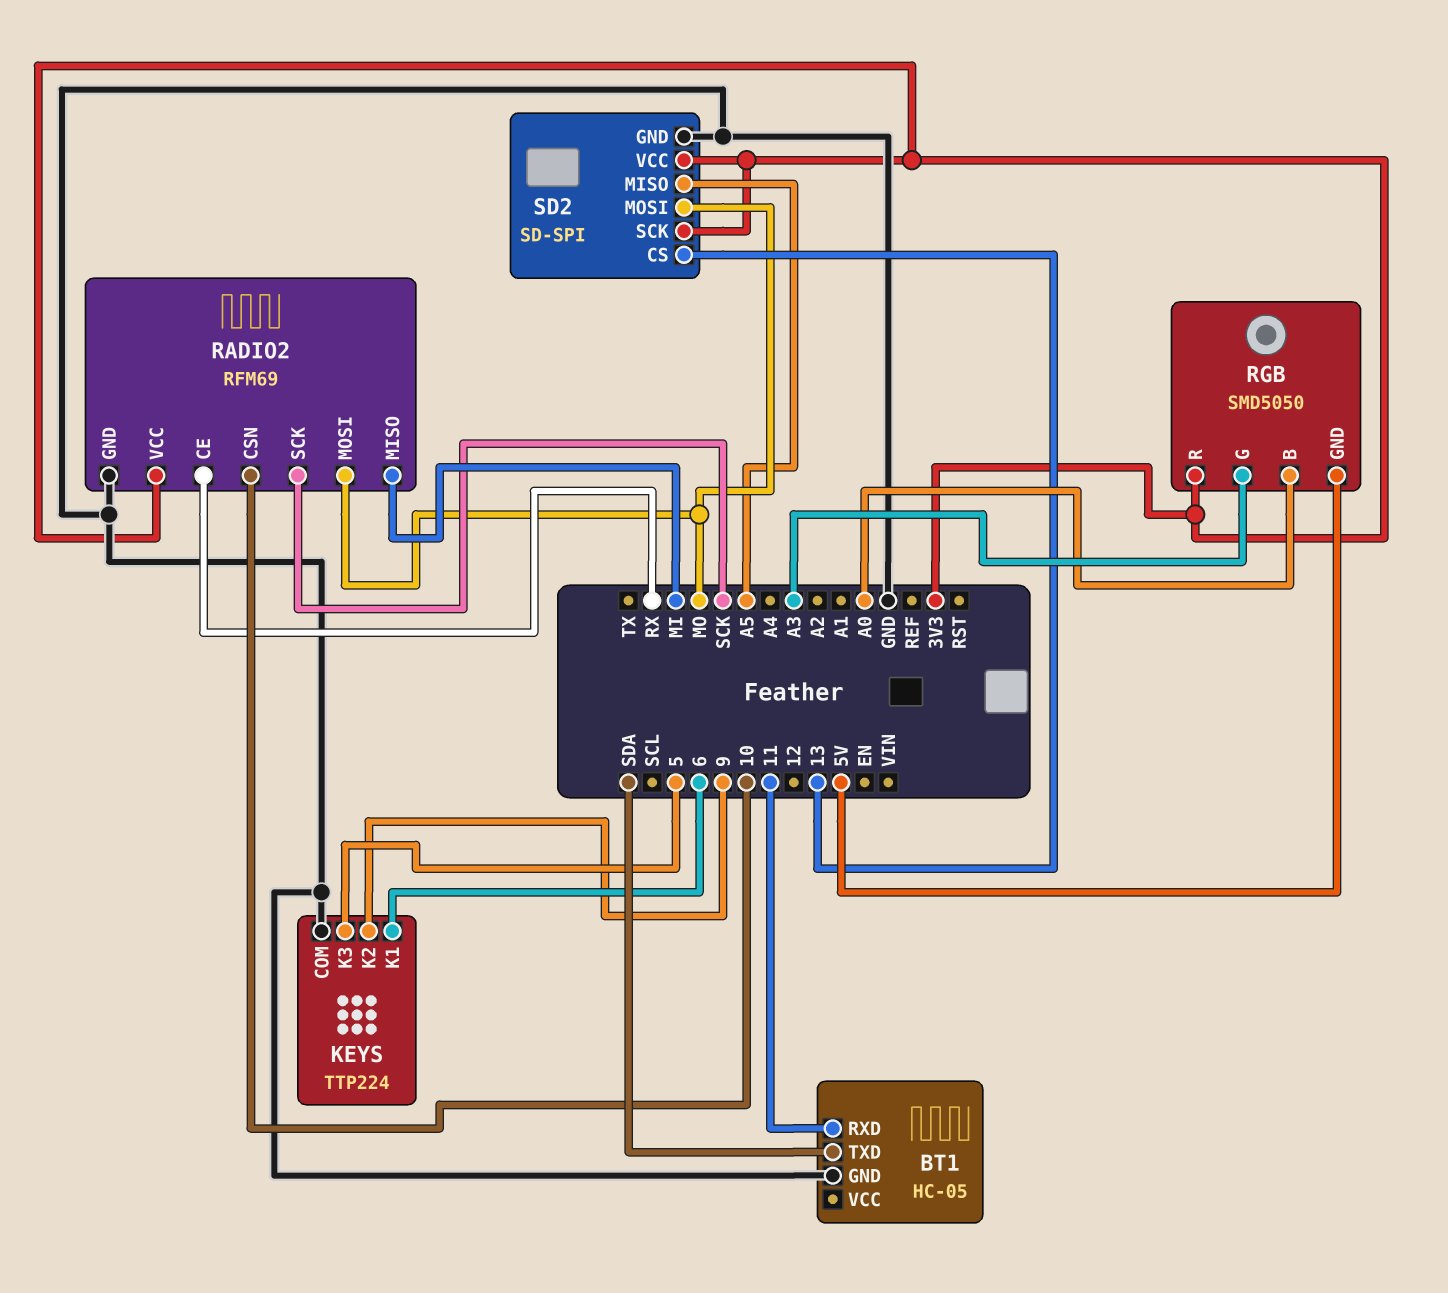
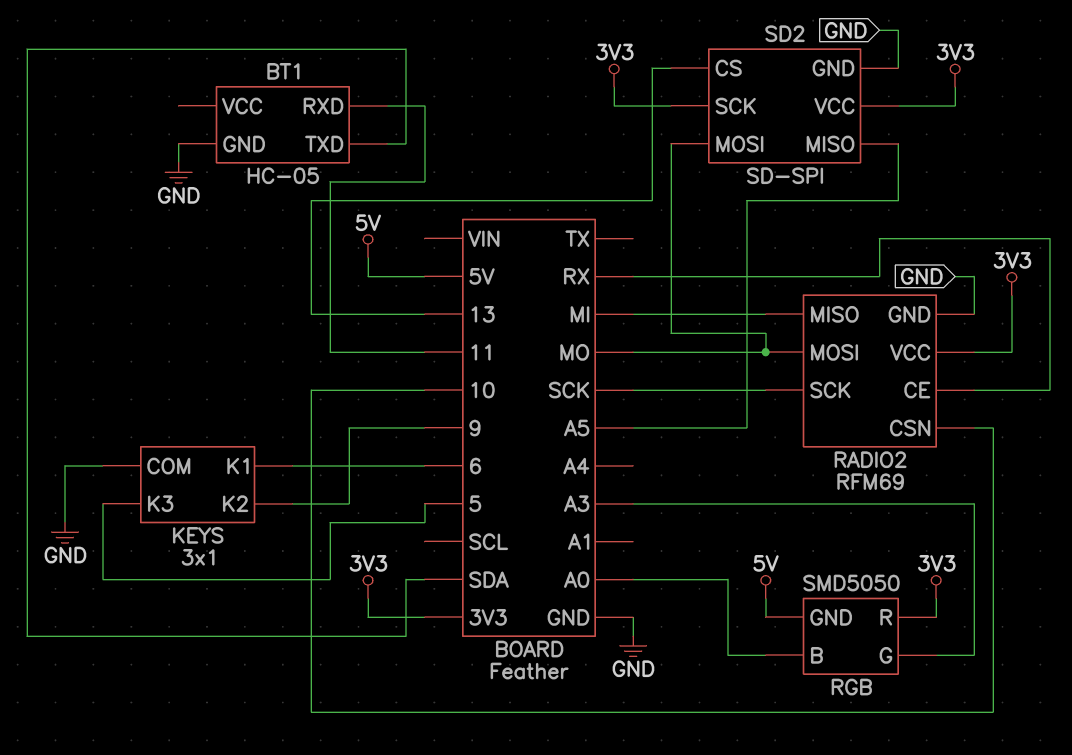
KEYS: TTP224 -> 3x1

